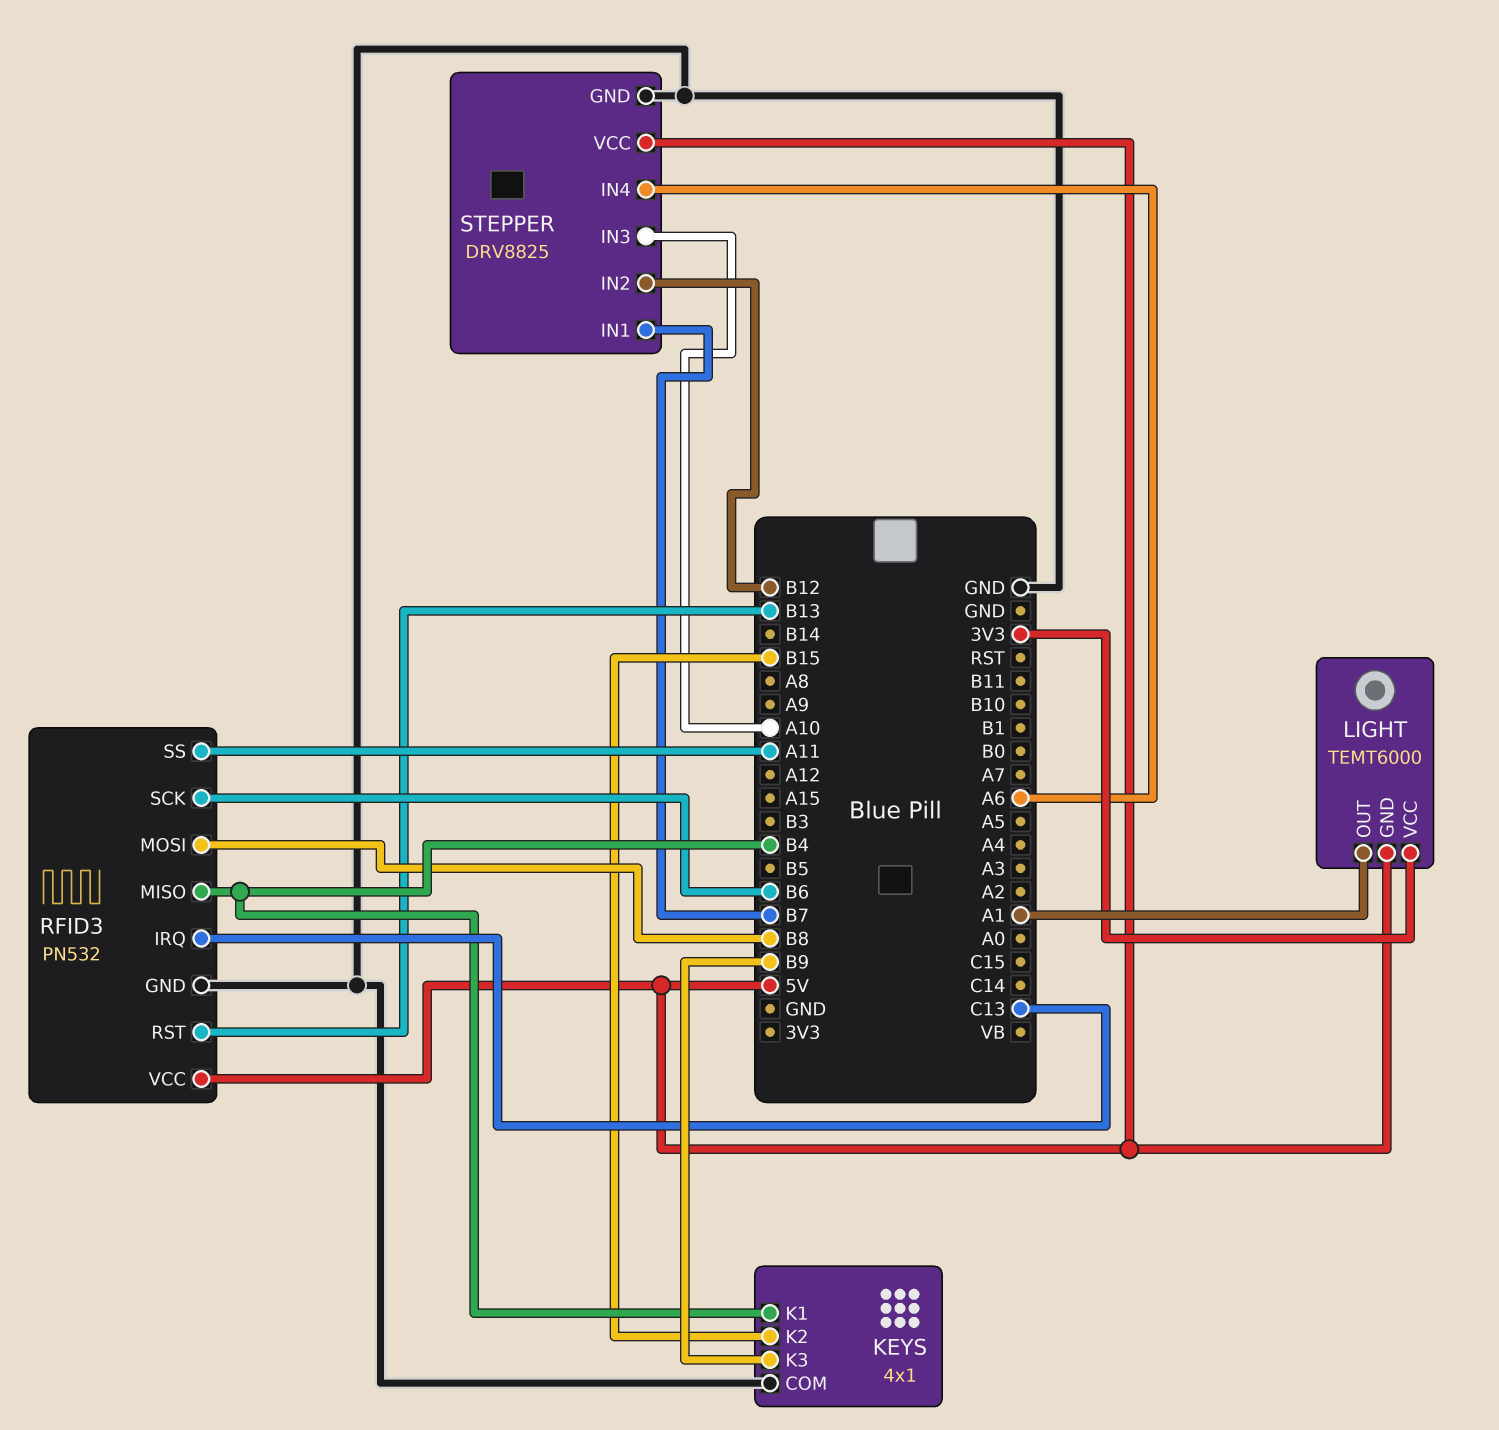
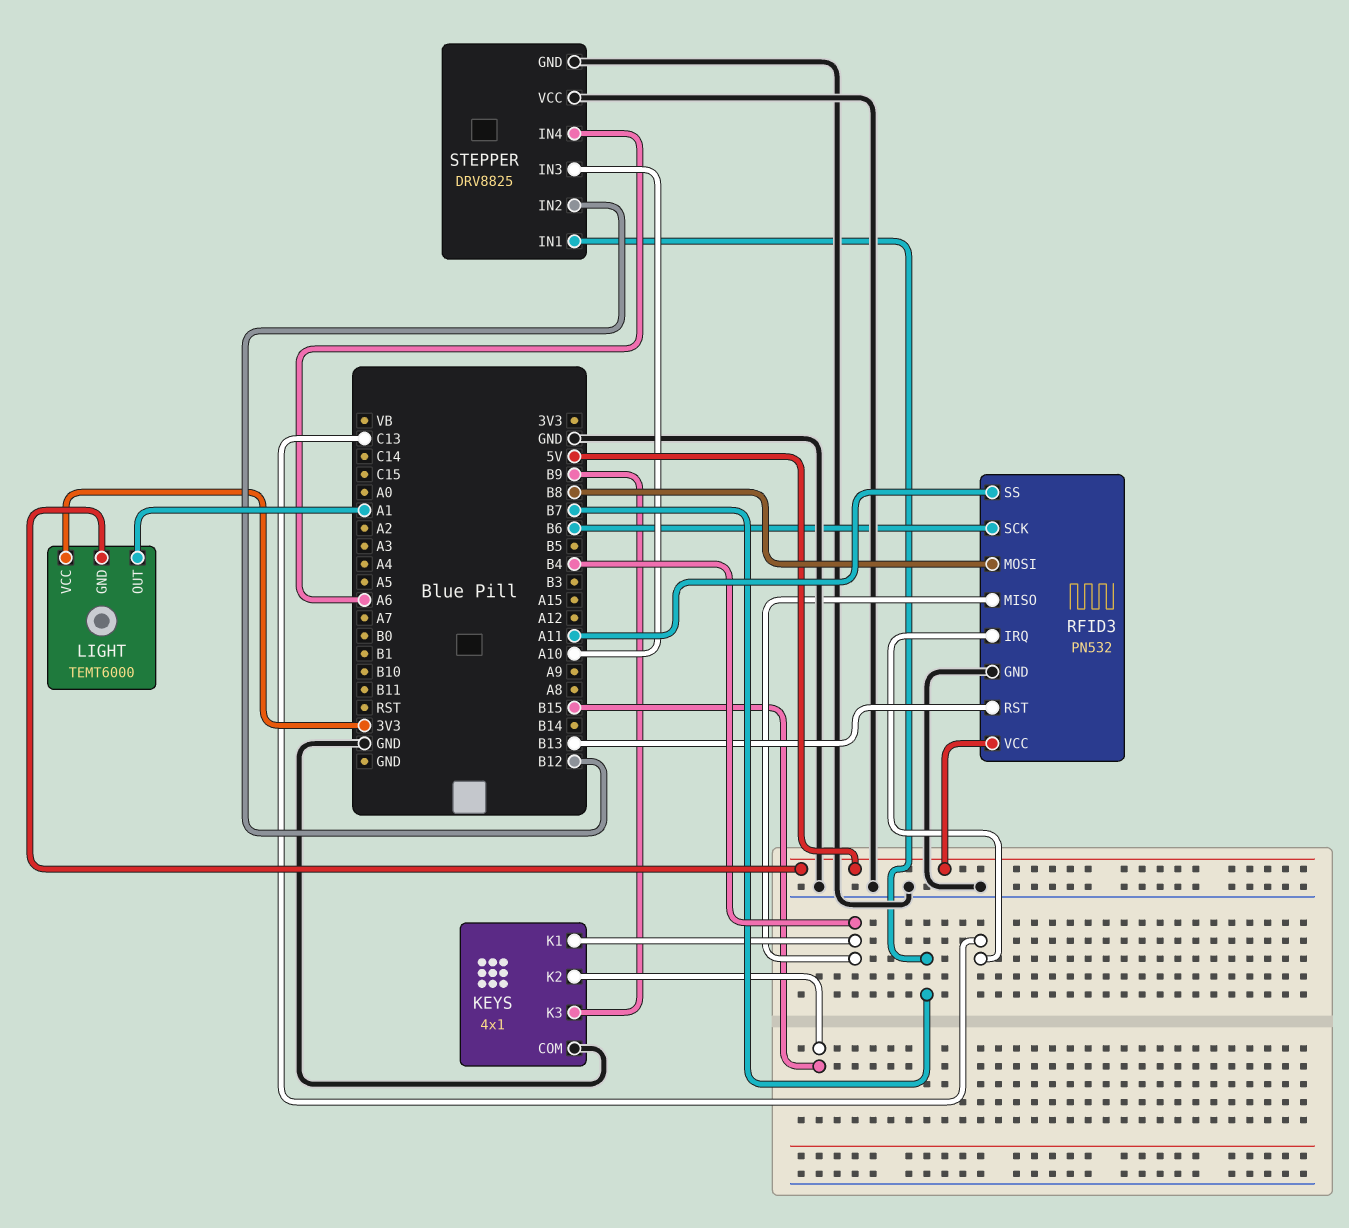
STEPPER pin VCC: 5V -> GND

